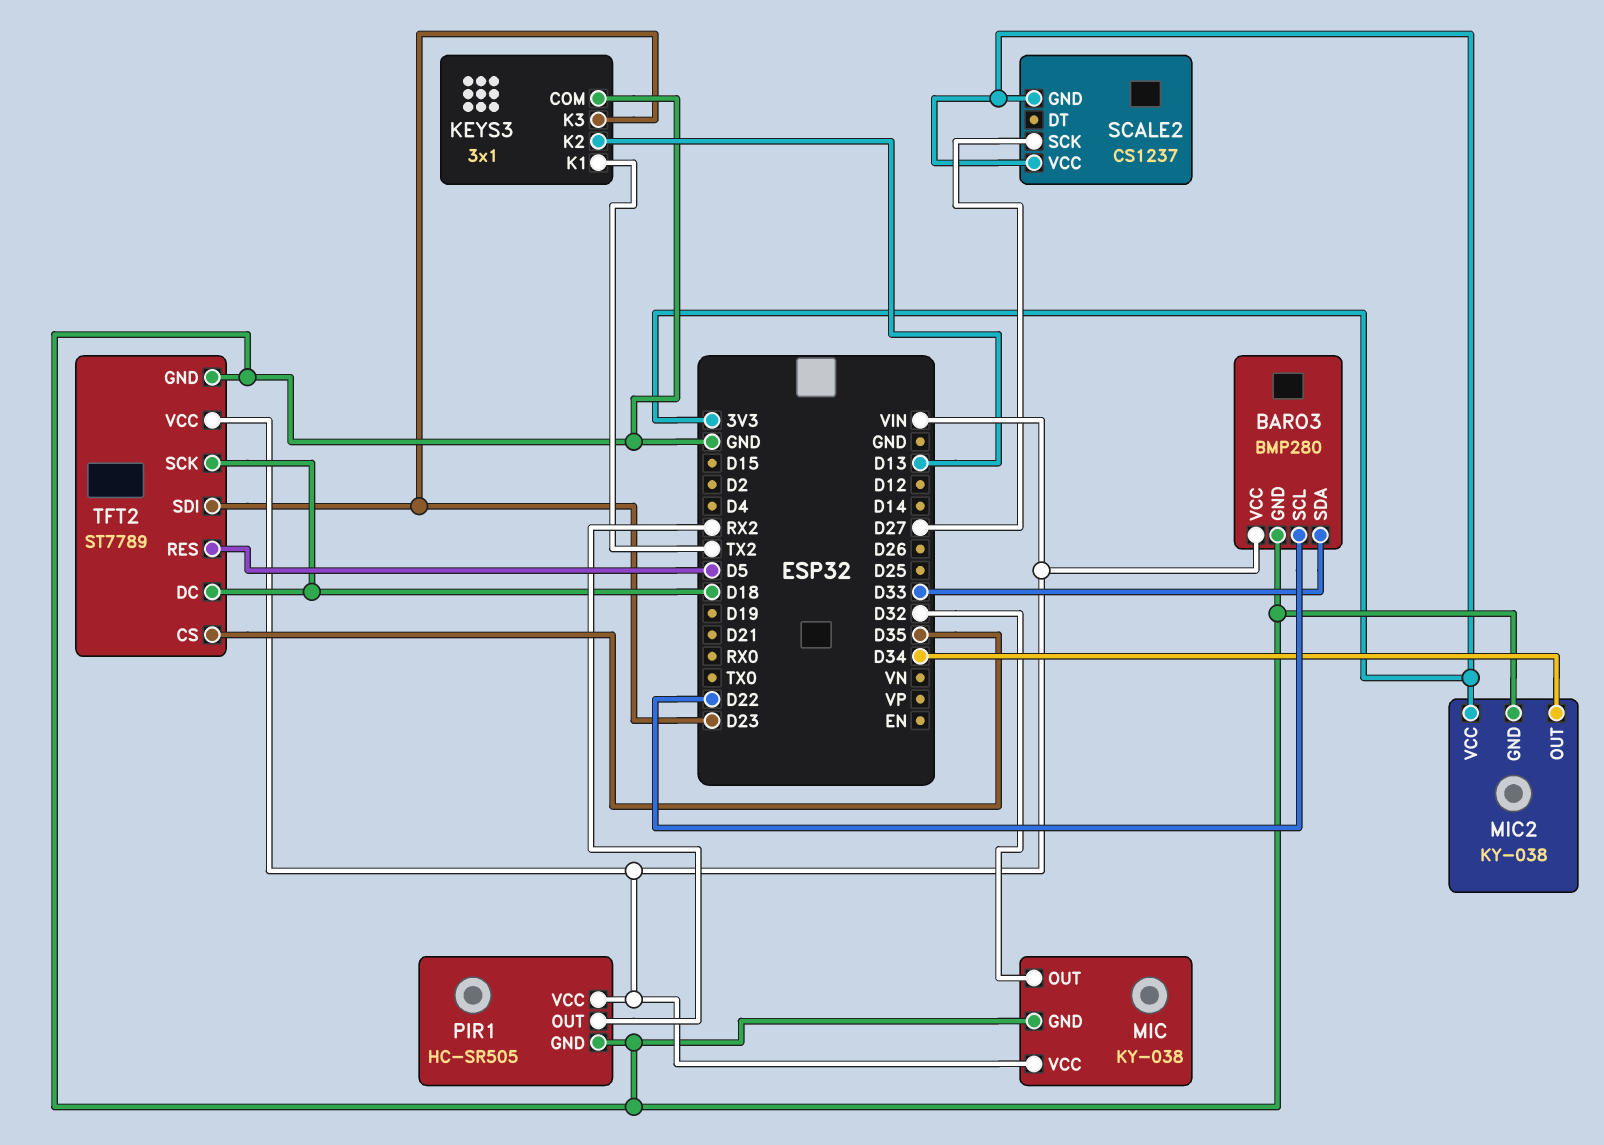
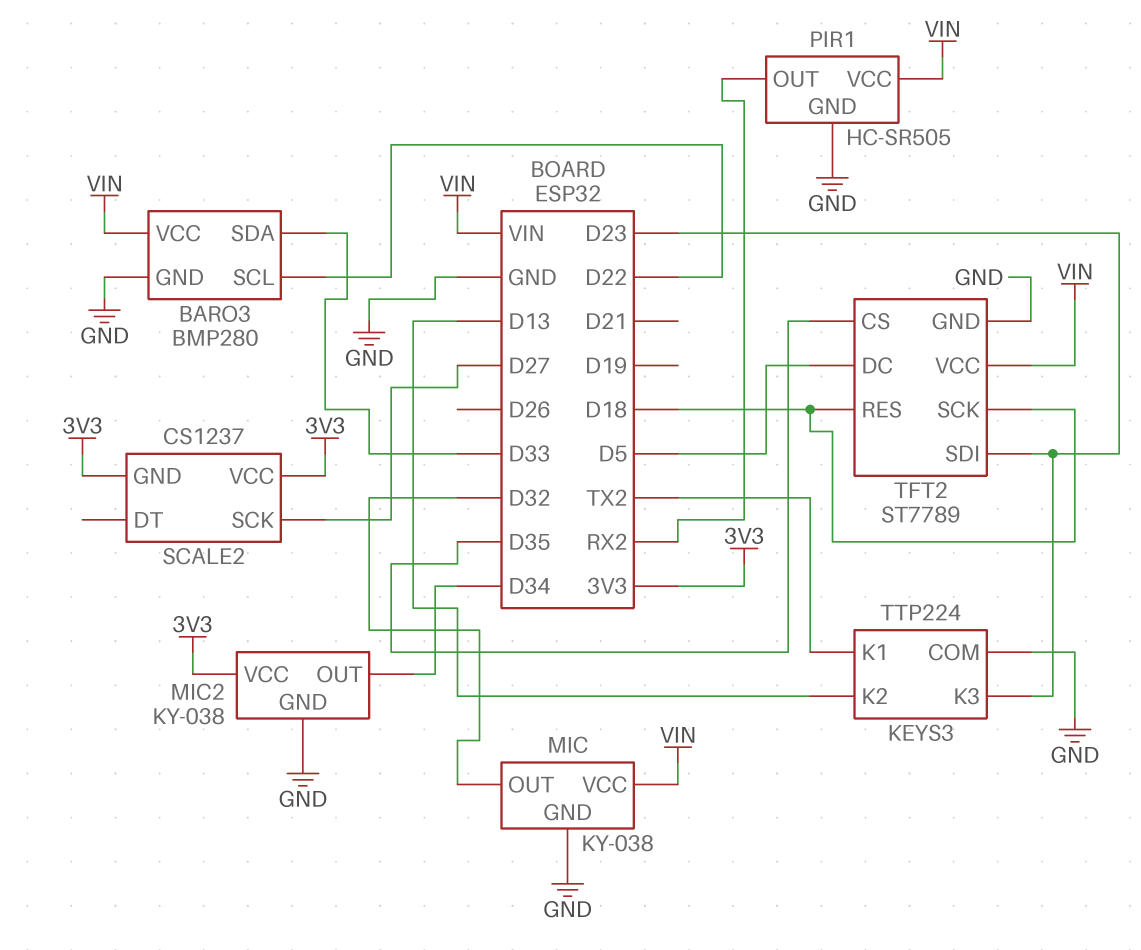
KEYS3: 3x1 -> TTP224
TFT2 pin DC: D18 -> D5
TFT2 pin RES: D5 -> D18

